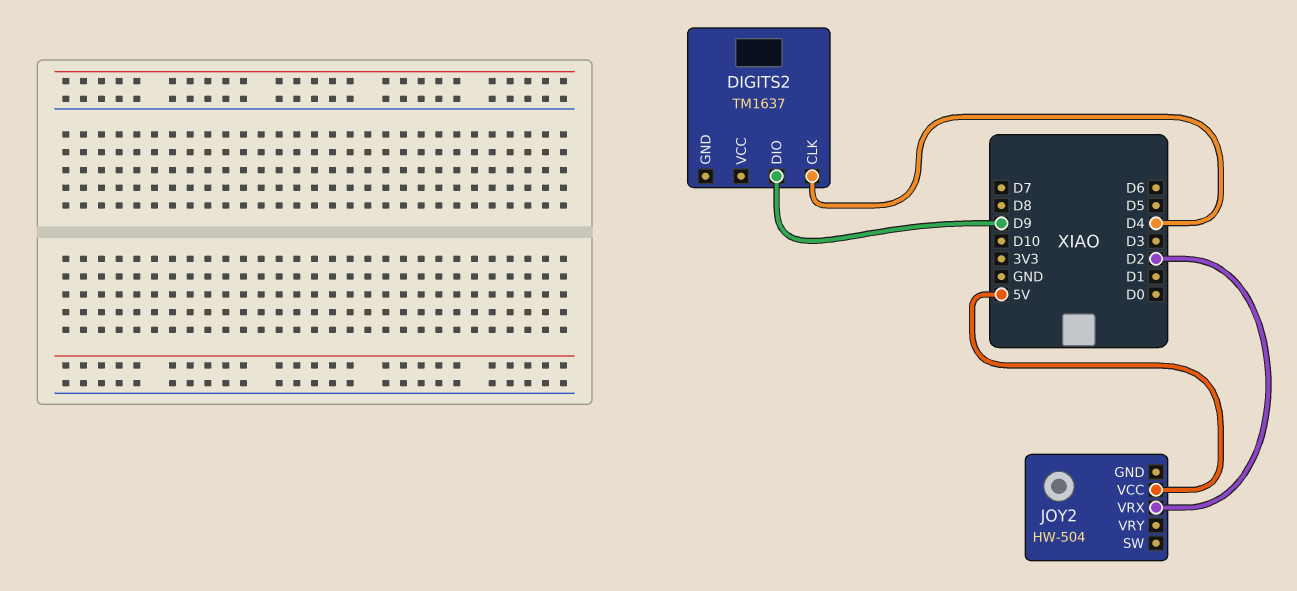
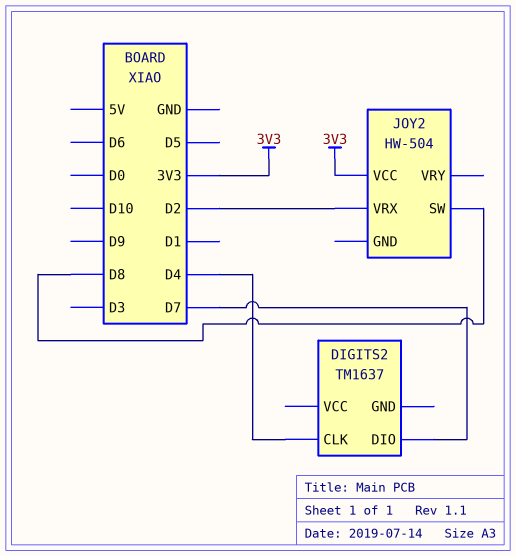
DIGITS2 pin DIO: D9 -> D7
JOY2 pin SW: none -> D8
JOY2 pin VCC: 5V -> 3V3

